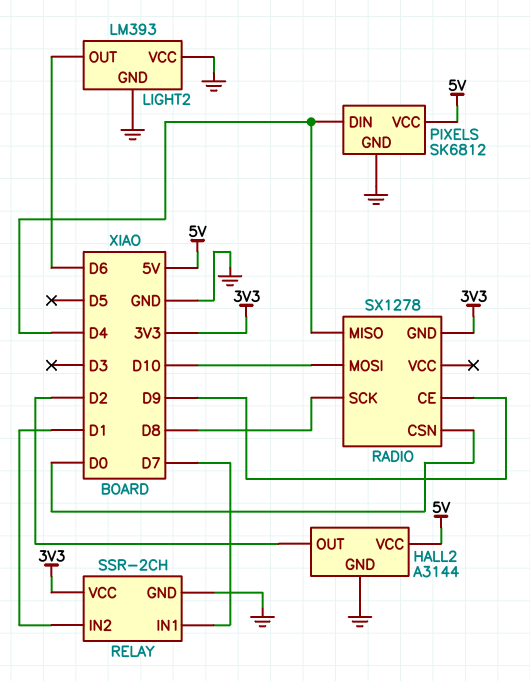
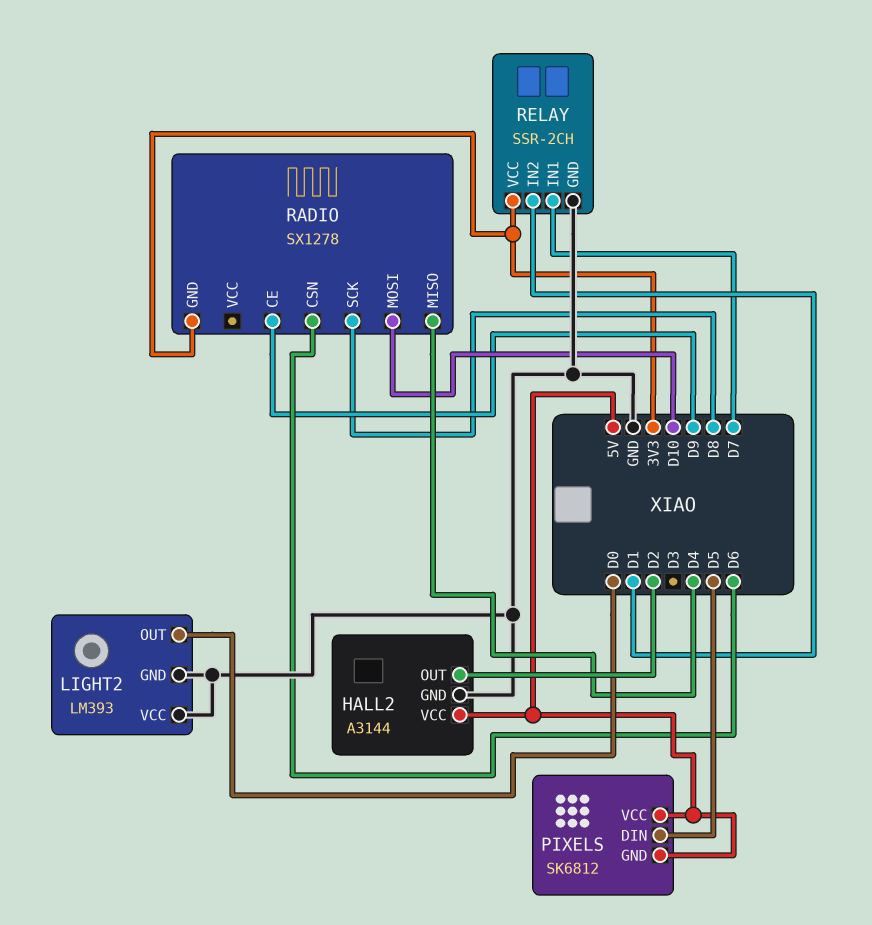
LIGHT2 pin OUT: D6 -> D0
PIXELS pin DIN: D4 -> D5
PIXELS pin GND: GND -> 5V
RADIO pin CSN: D0 -> D6

